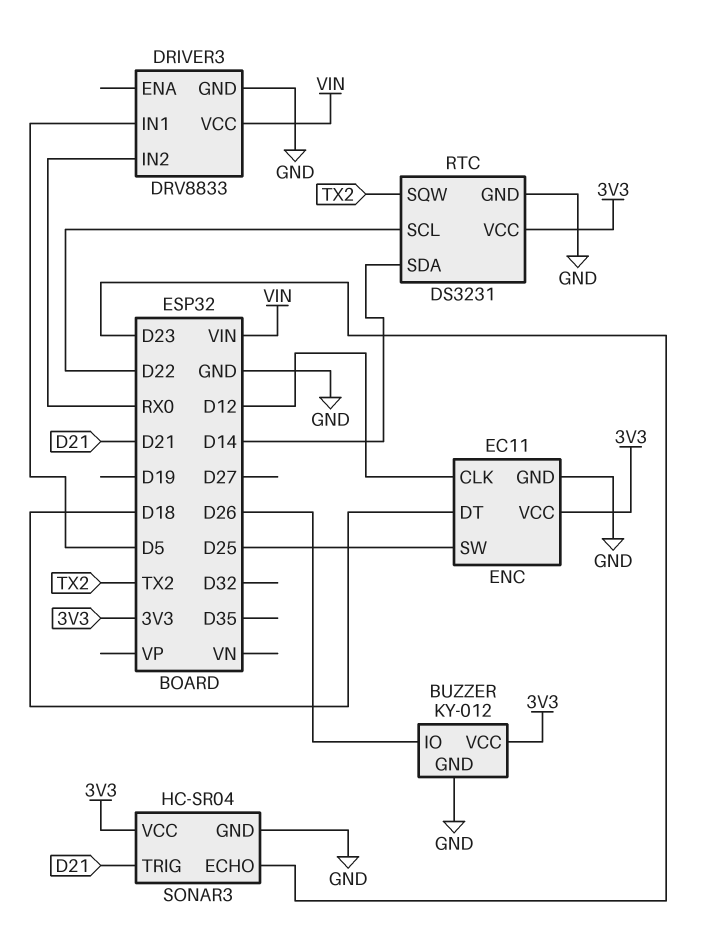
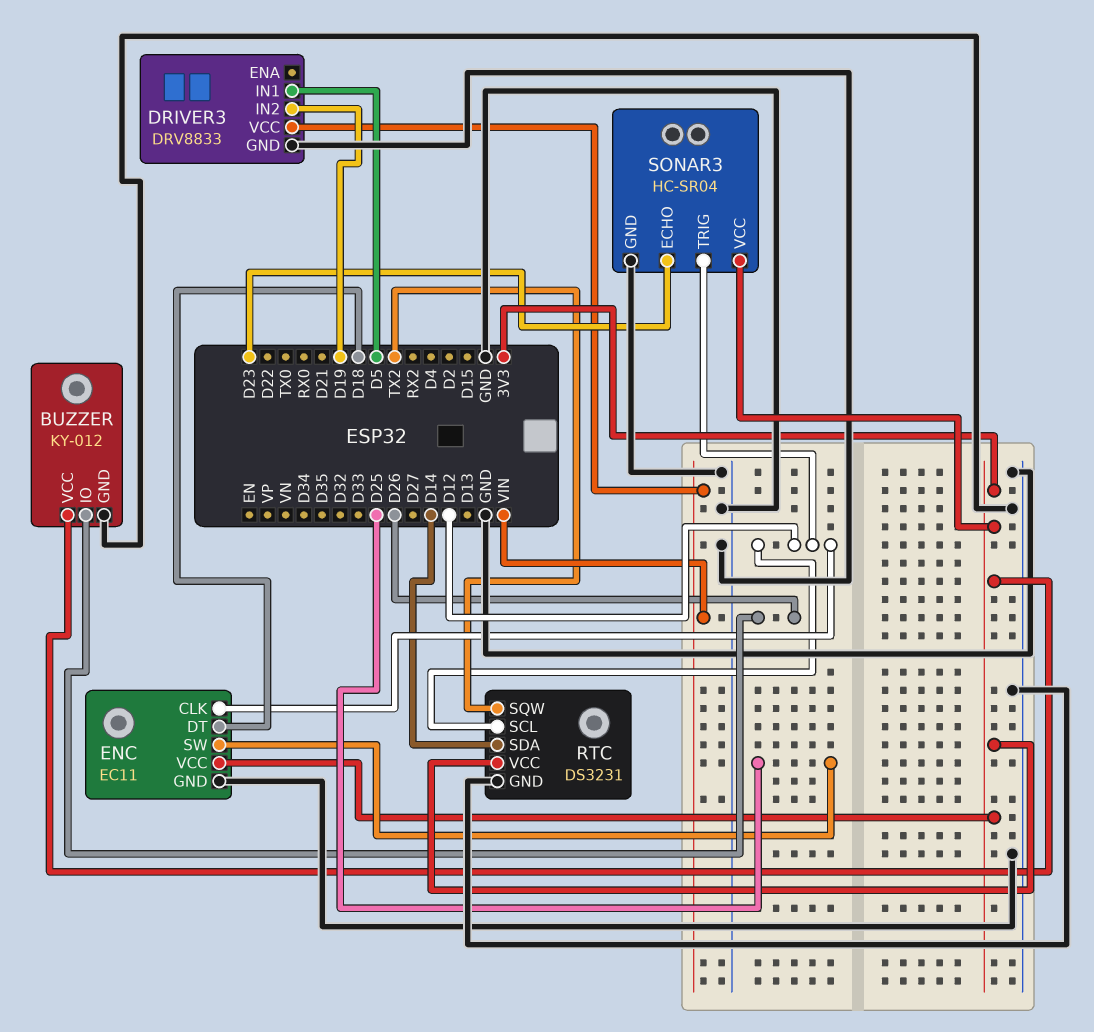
DRIVER3 pin IN2: RX0 -> D19
RTC pin SCL: D22 -> D12
SONAR3 pin TRIG: D21 -> D12

